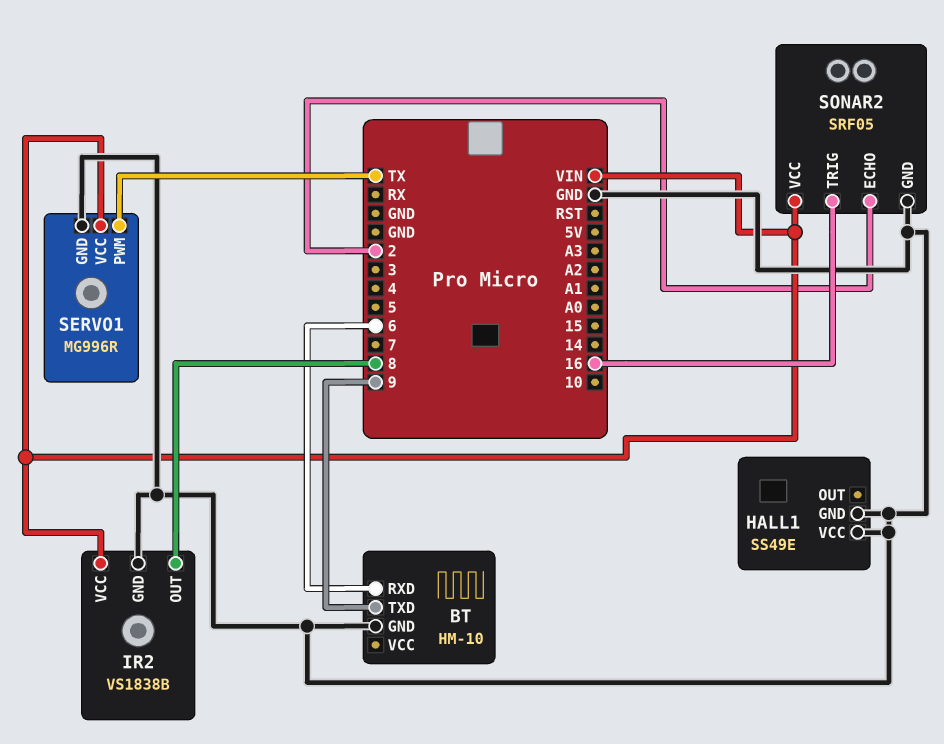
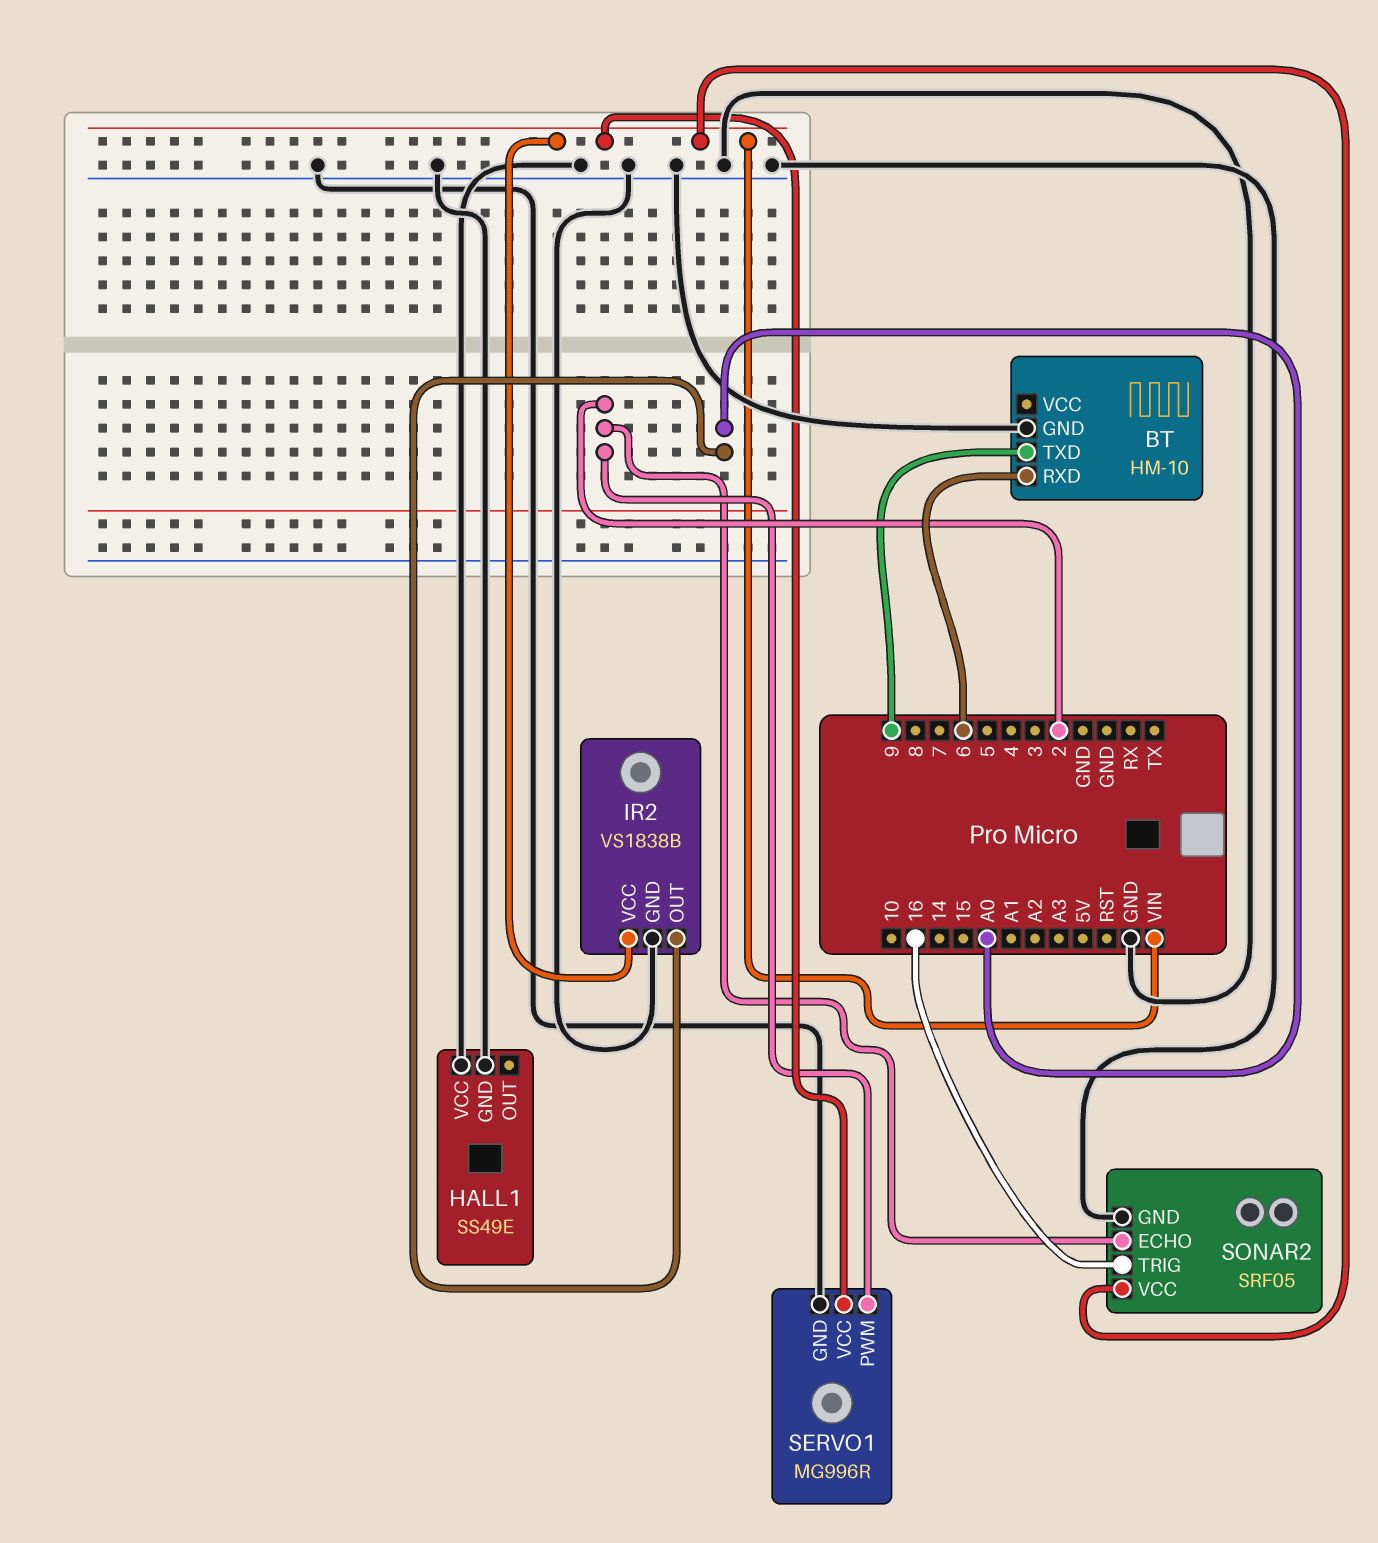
IR2 pin OUT: 8 -> A0
SERVO1 pin PWM: TX -> 2

